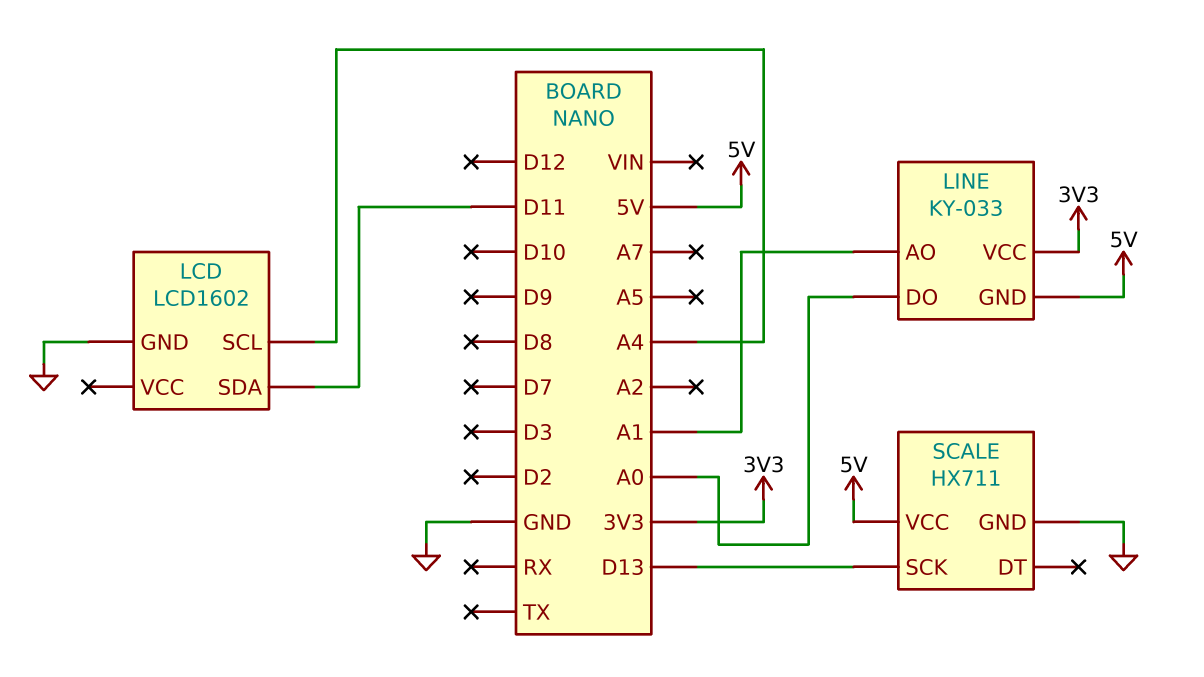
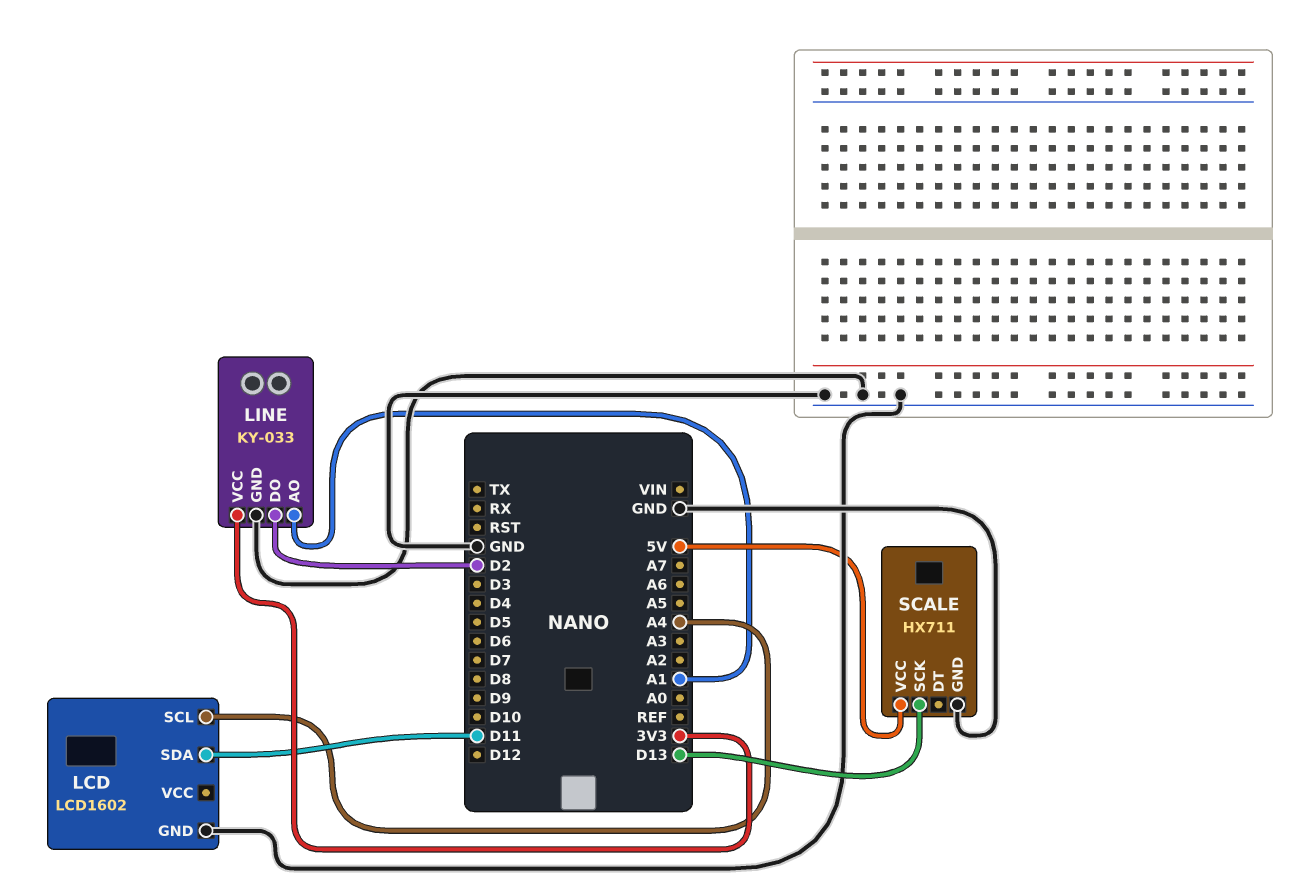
LINE pin DO: A0 -> D2
LINE pin GND: 5V -> GND

